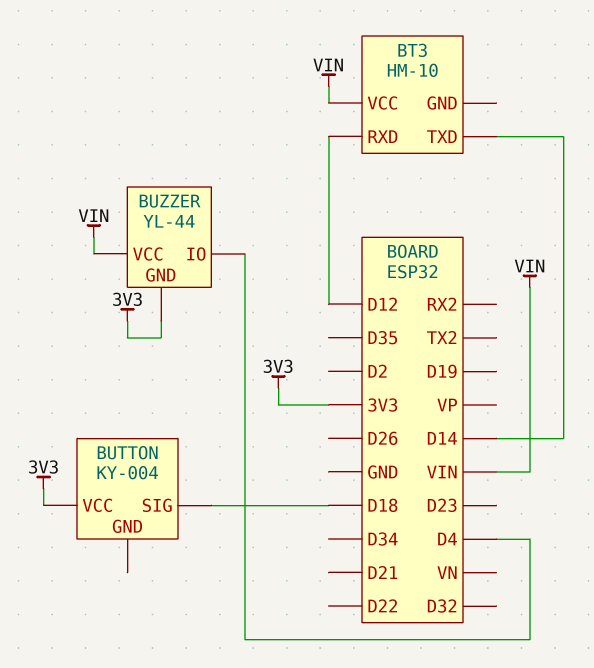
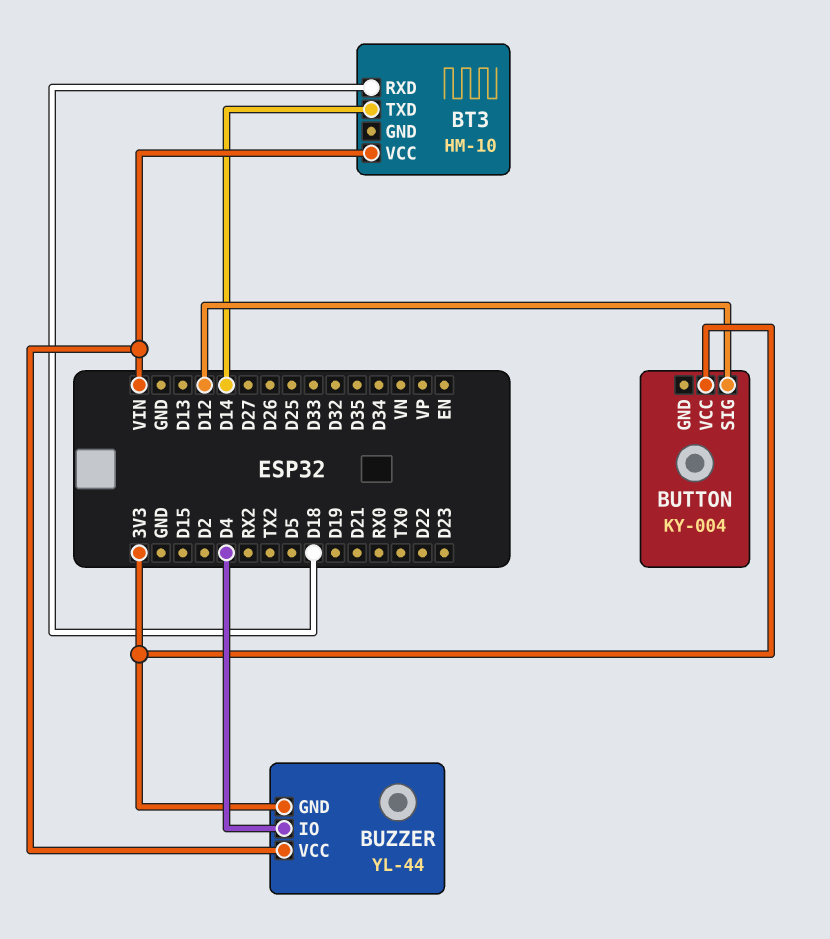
BT3 pin RXD: D12 -> D18
BUTTON pin SIG: D18 -> D12

